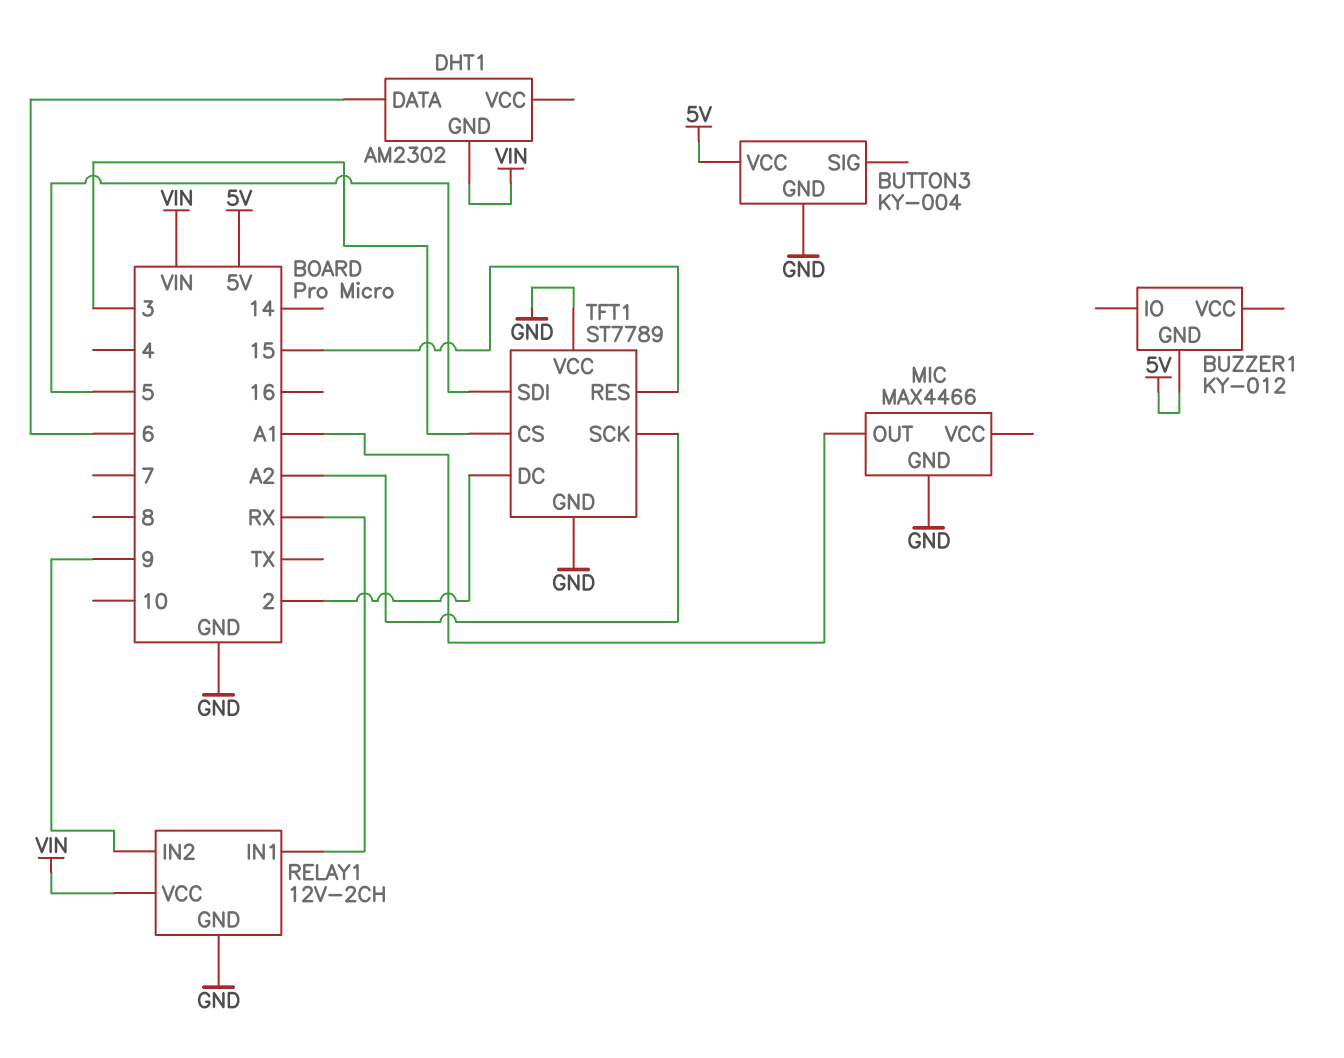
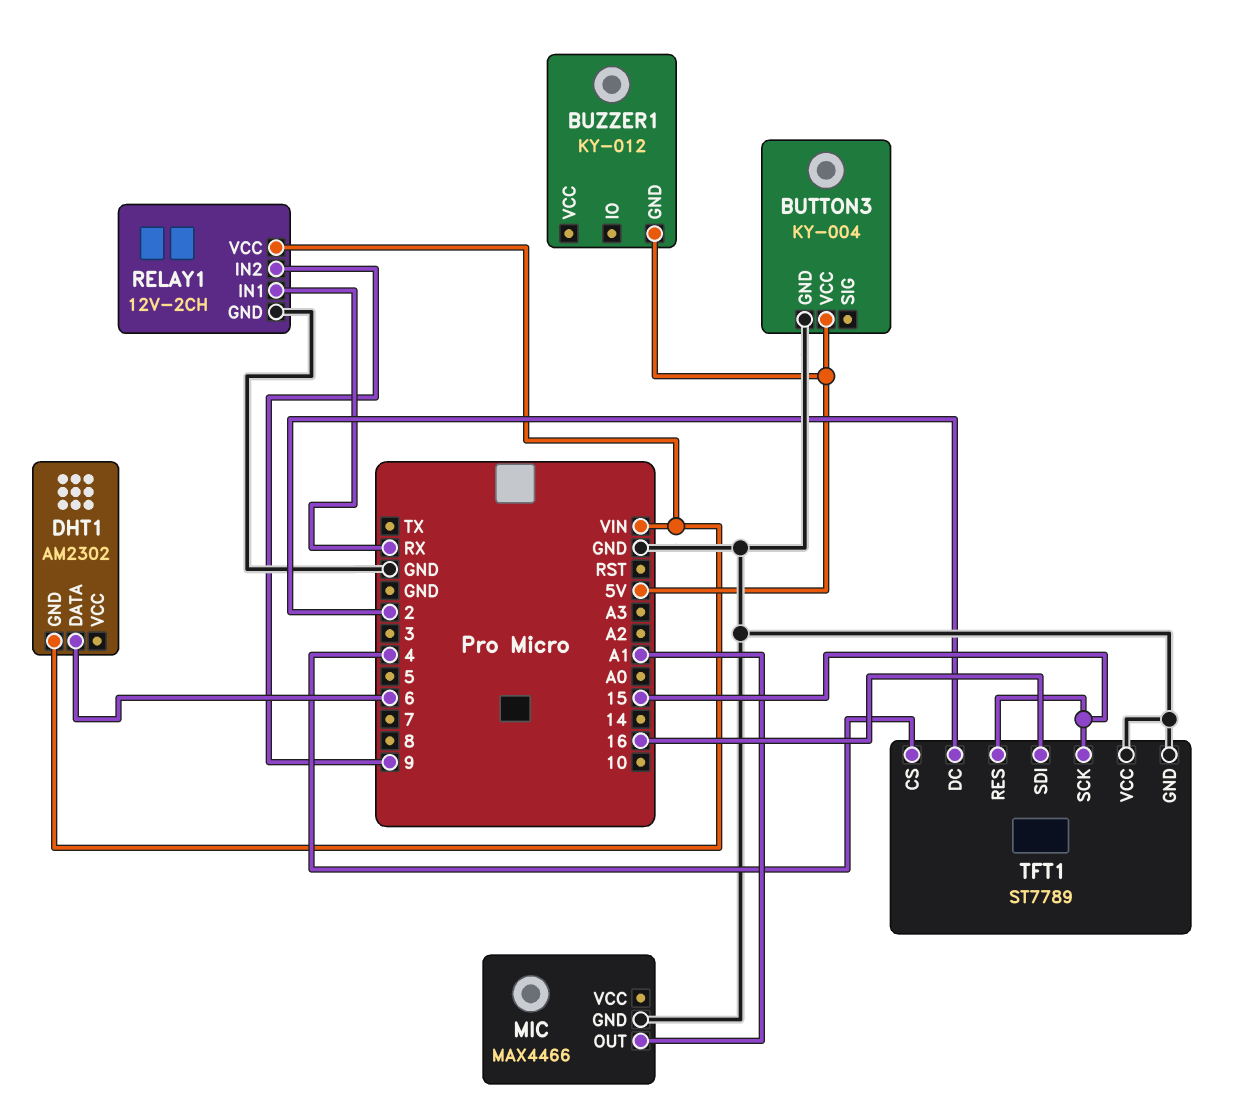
TFT1 pin CS: 3 -> 4
TFT1 pin SCK: A2 -> 15
TFT1 pin SDI: 5 -> 16

